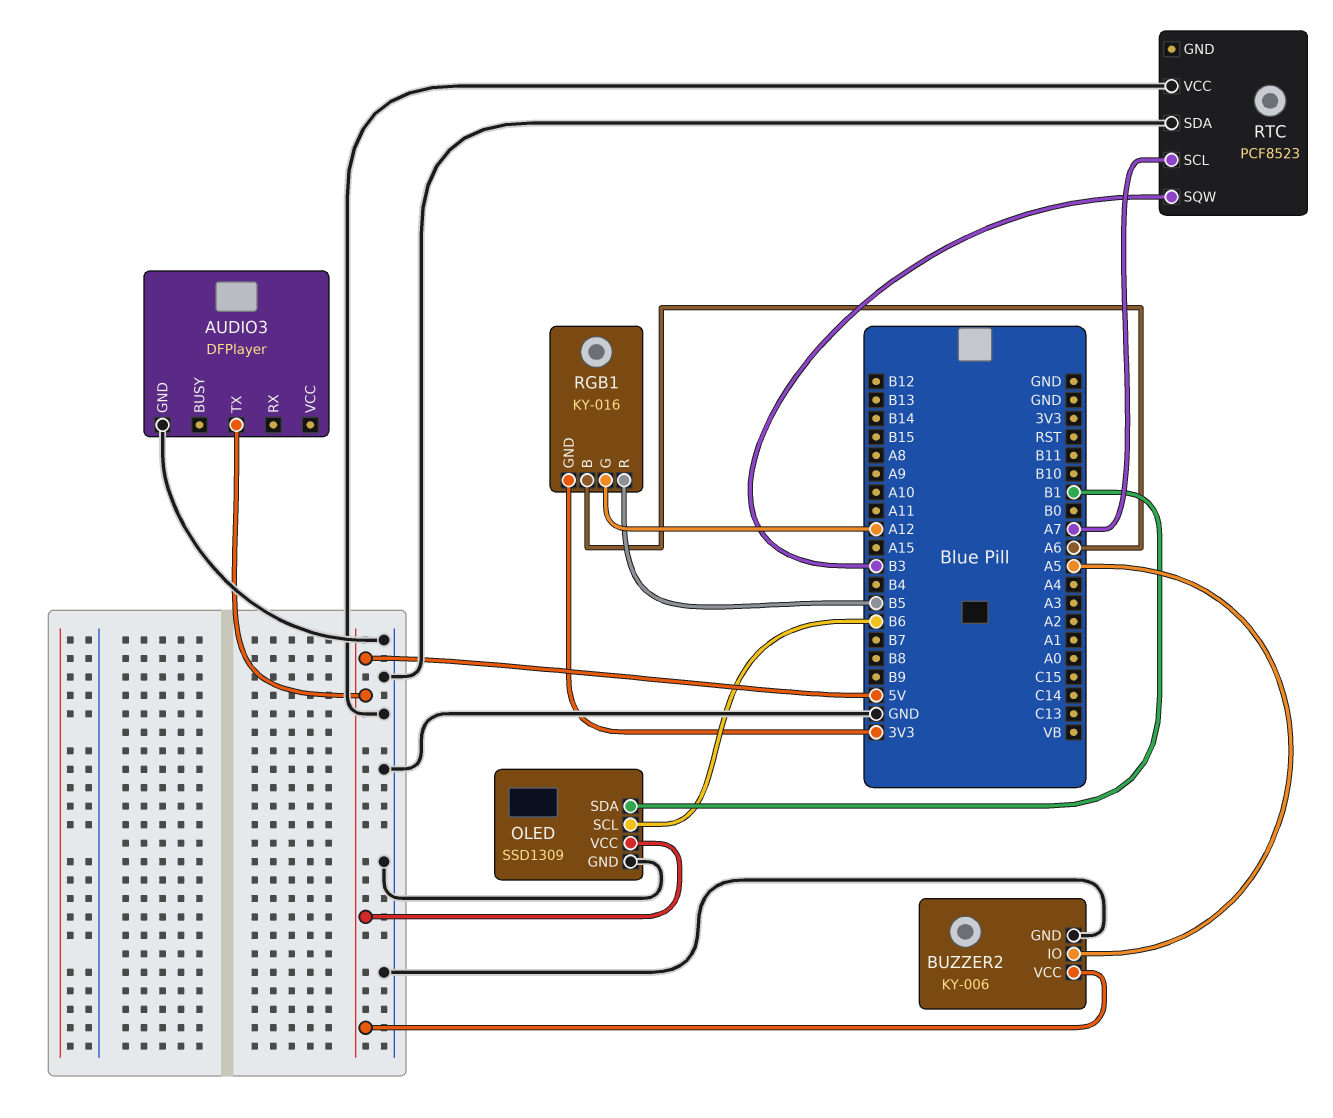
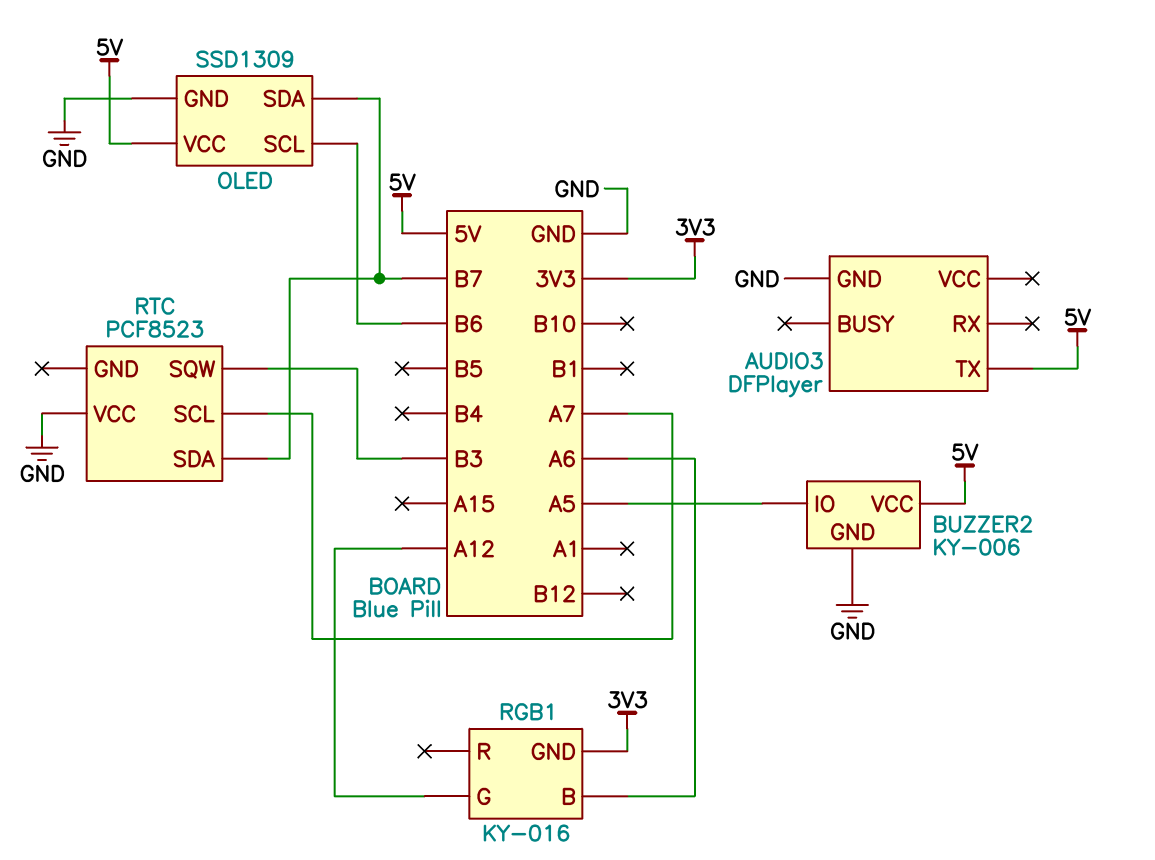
OLED pin SDA: B1 -> B7
RGB1 pin R: B5 -> none
RTC pin SDA: GND -> B7

